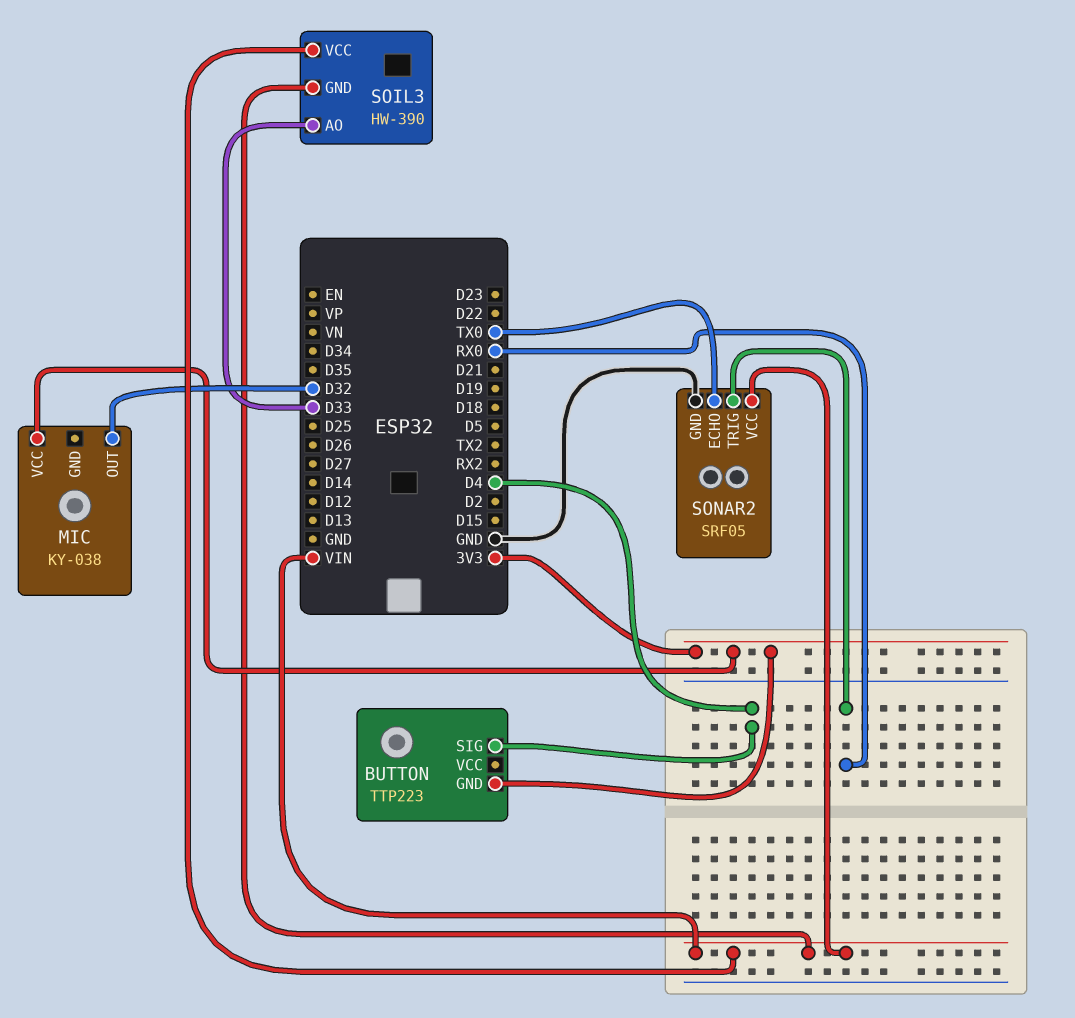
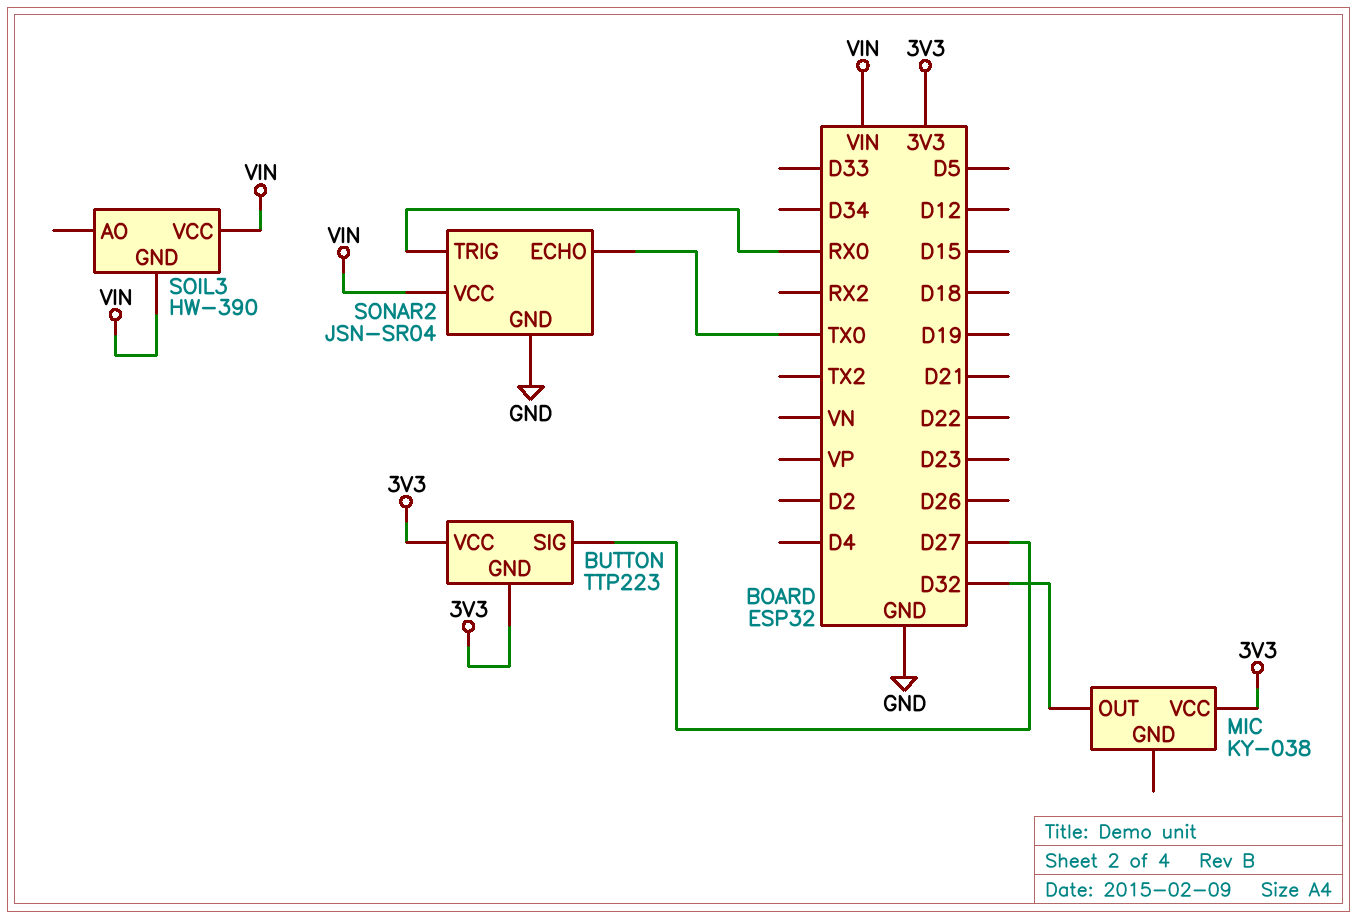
BUTTON pin SIG: D4 -> D27
BUTTON pin VCC: none -> 3V3
SOIL3 pin AO: D33 -> none
SONAR2: SRF05 -> JSN-SR04

